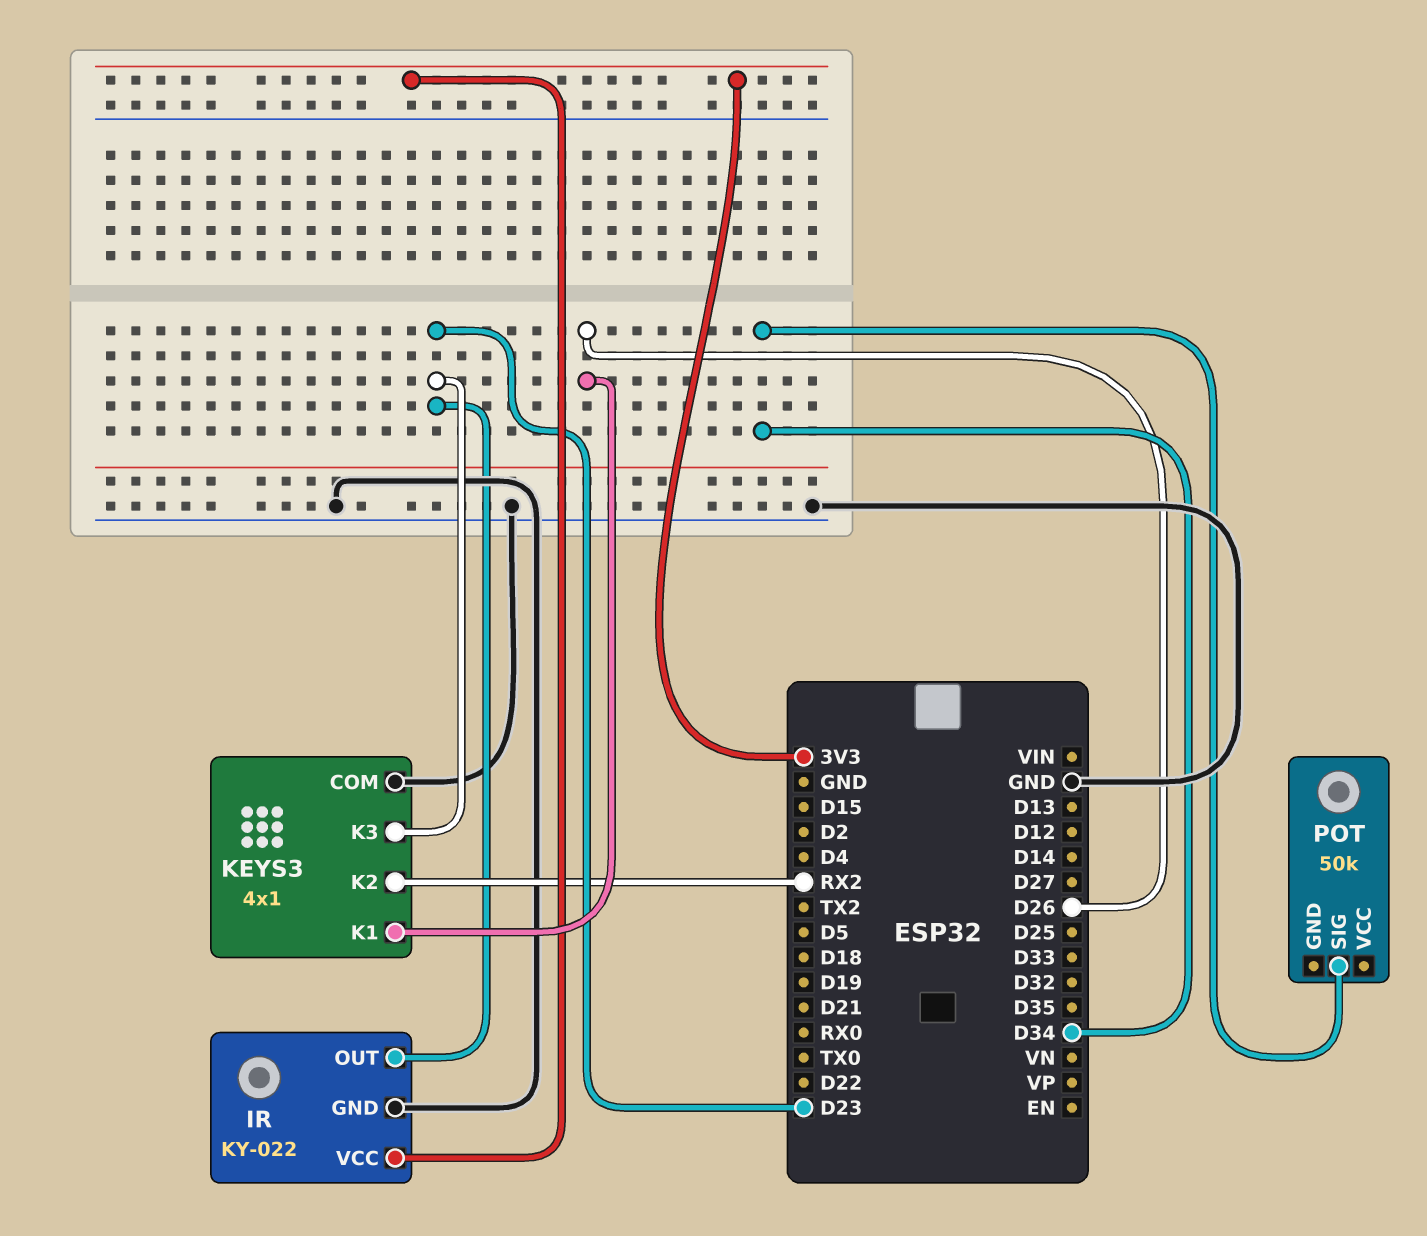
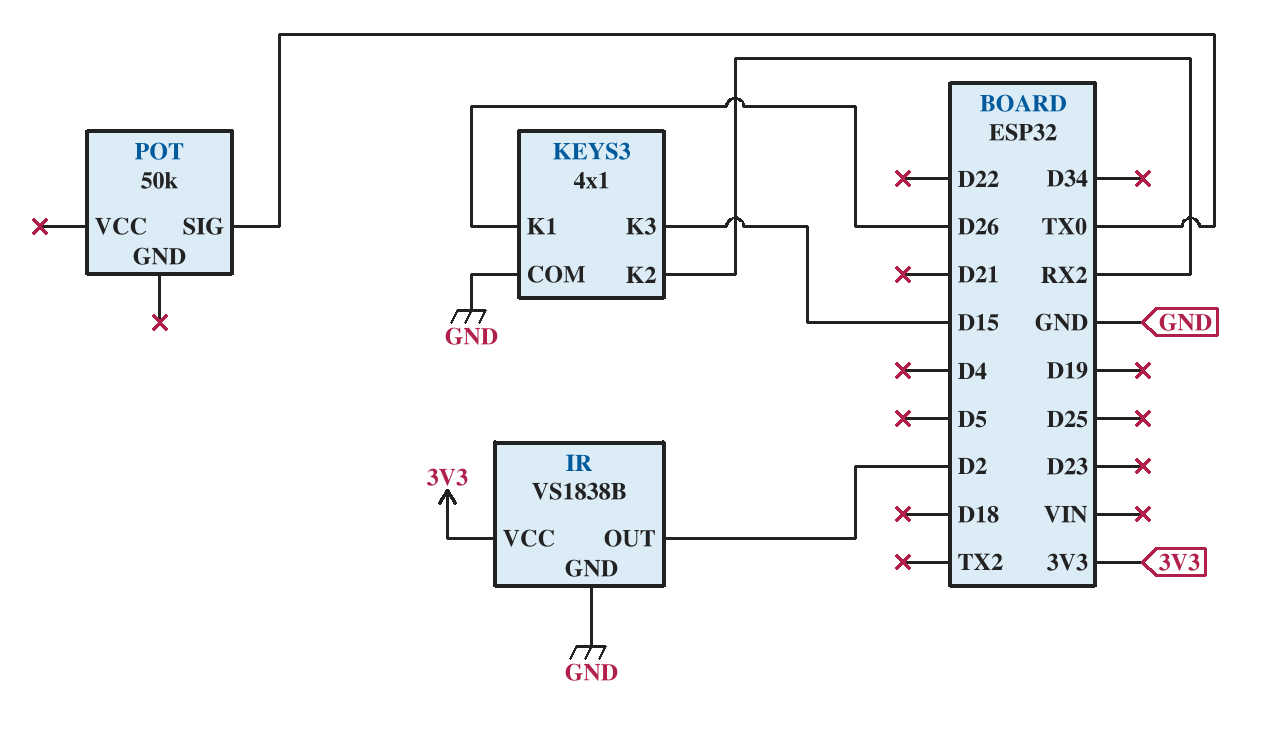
IR: KY-022 -> VS1838B
IR pin OUT: D23 -> D2
KEYS3 pin K3: D23 -> D15
POT pin SIG: D34 -> TX0

